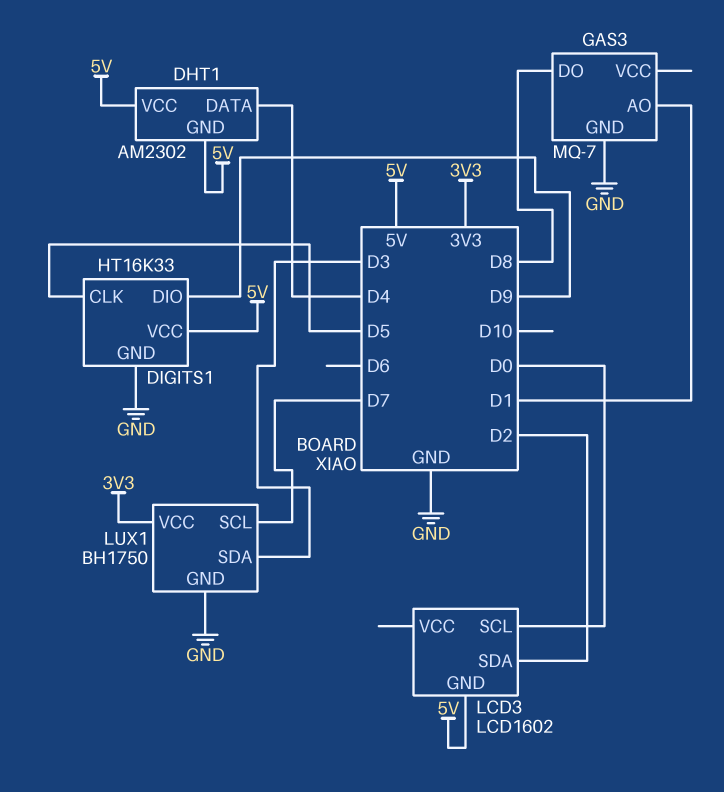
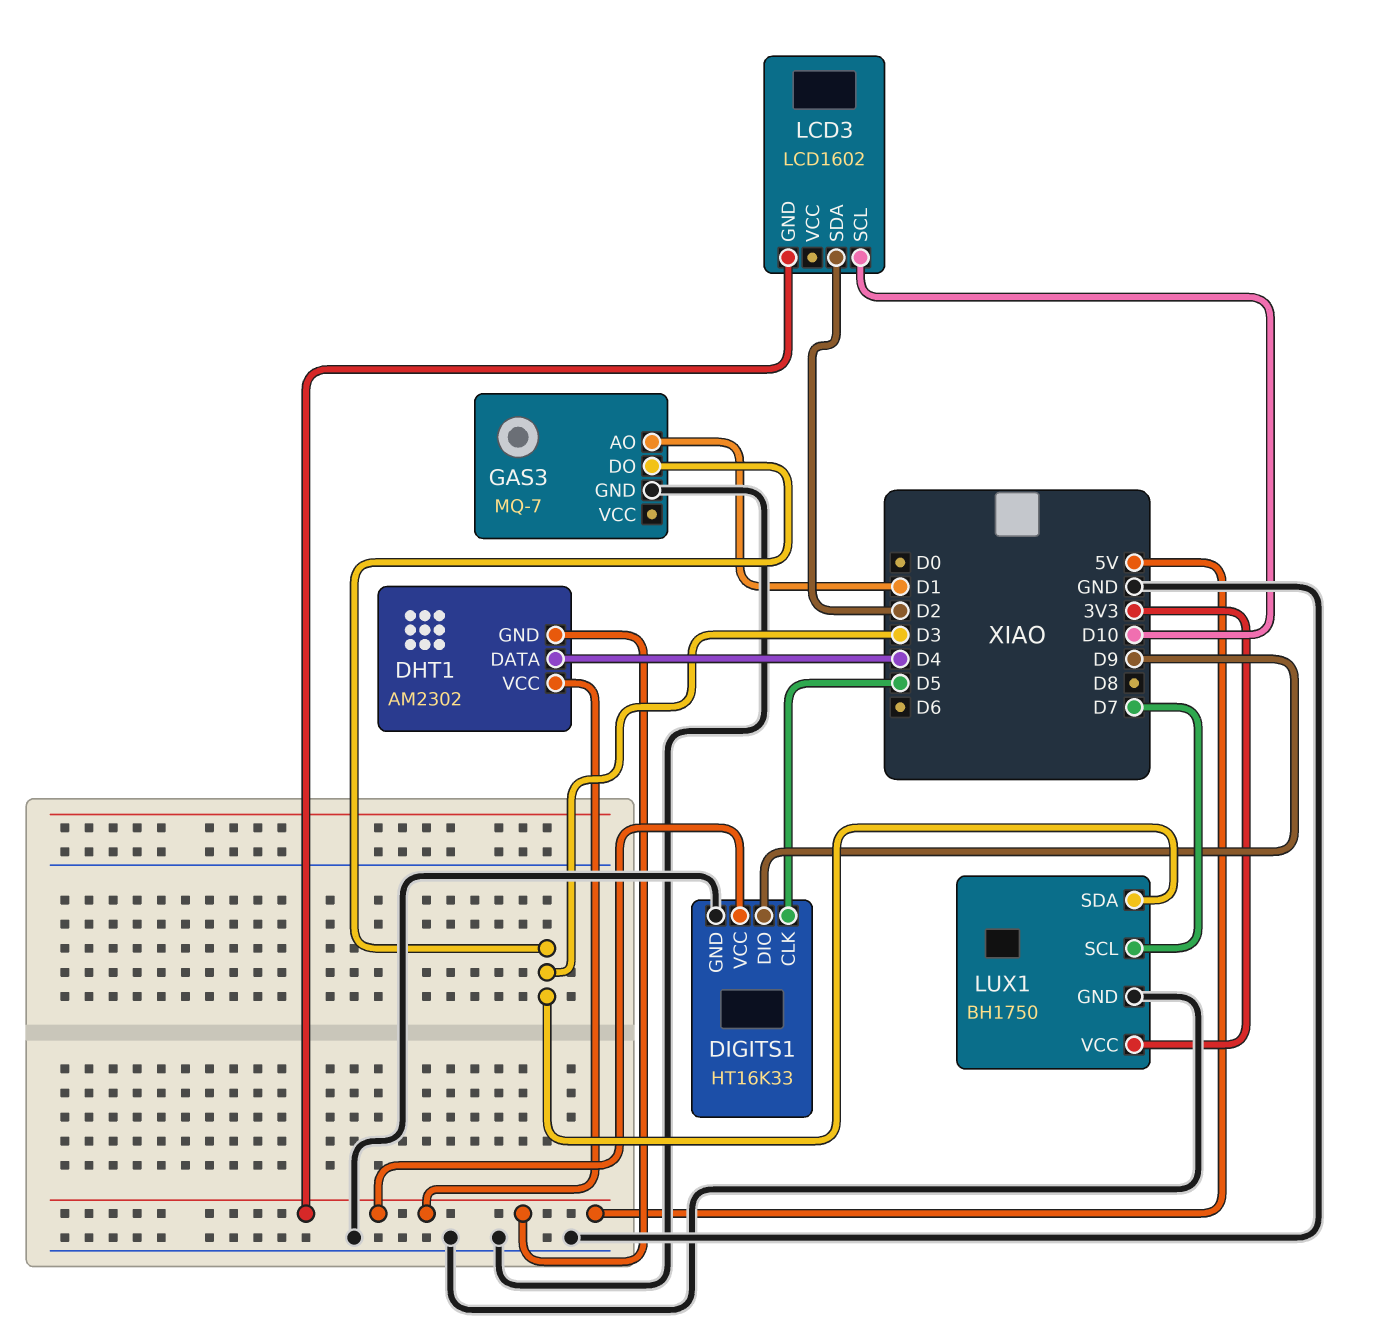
GAS3 pin DO: D8 -> D3
LCD3 pin SCL: D0 -> D10

